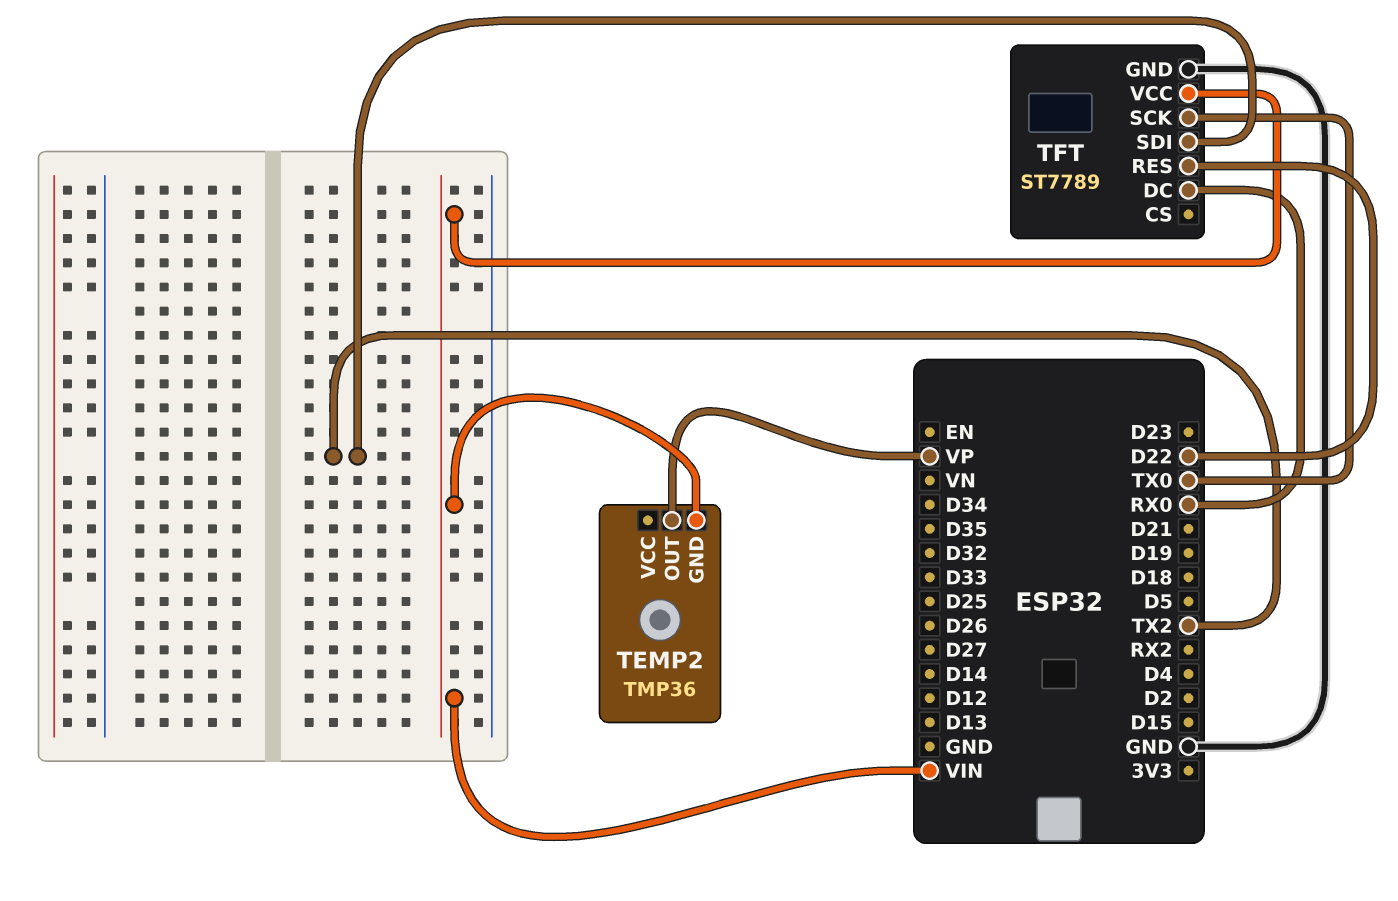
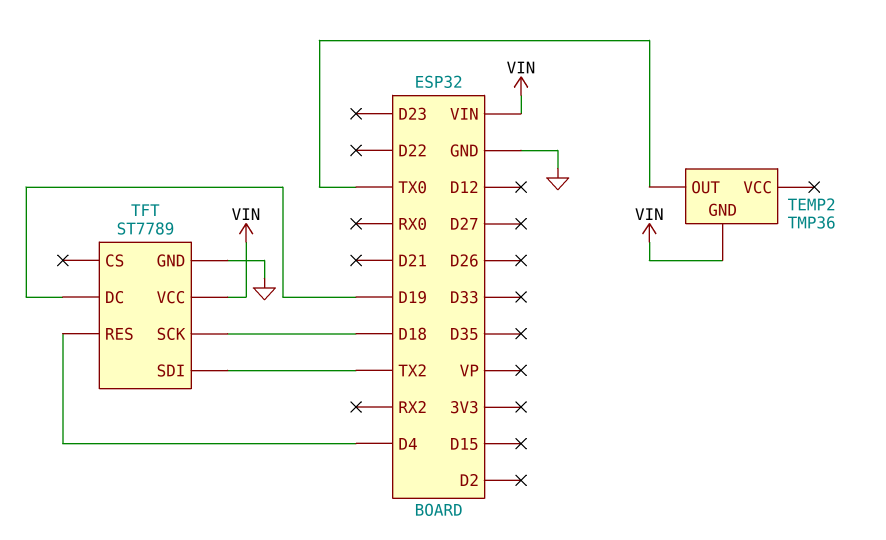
TEMP2 pin OUT: VP -> TX0
TFT pin DC: RX0 -> D19
TFT pin RES: D22 -> D4
TFT pin SCK: TX0 -> D18

